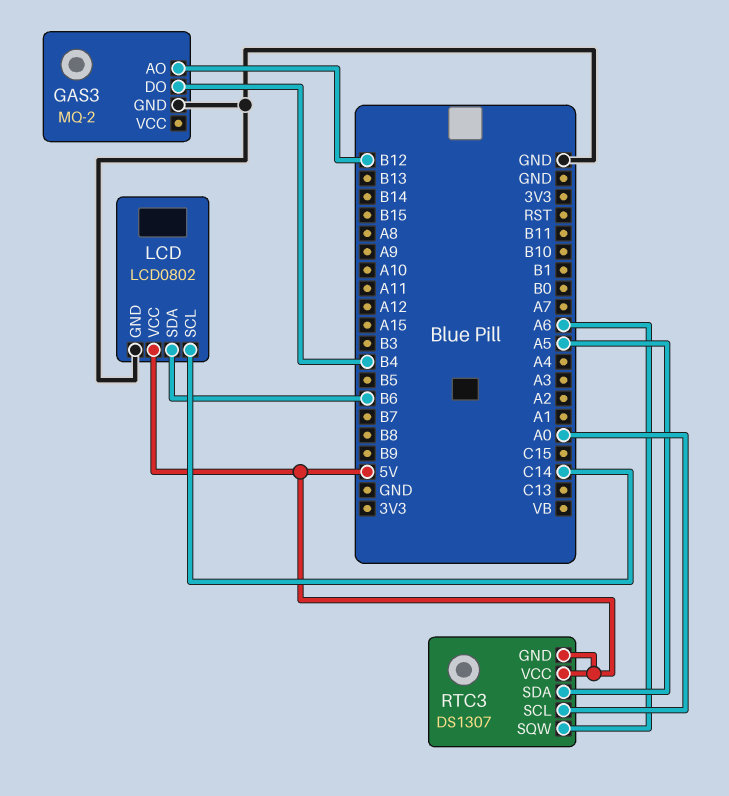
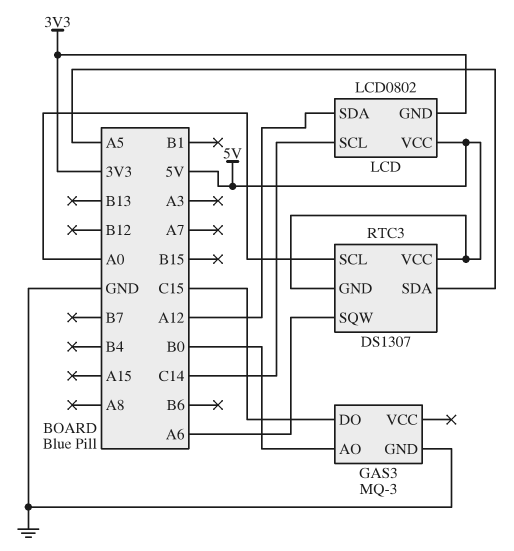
GAS3: MQ-2 -> MQ-3
GAS3 pin AO: B12 -> B0
GAS3 pin DO: B4 -> C15
LCD pin GND: GND -> 3V3
LCD pin SDA: B6 -> A12

